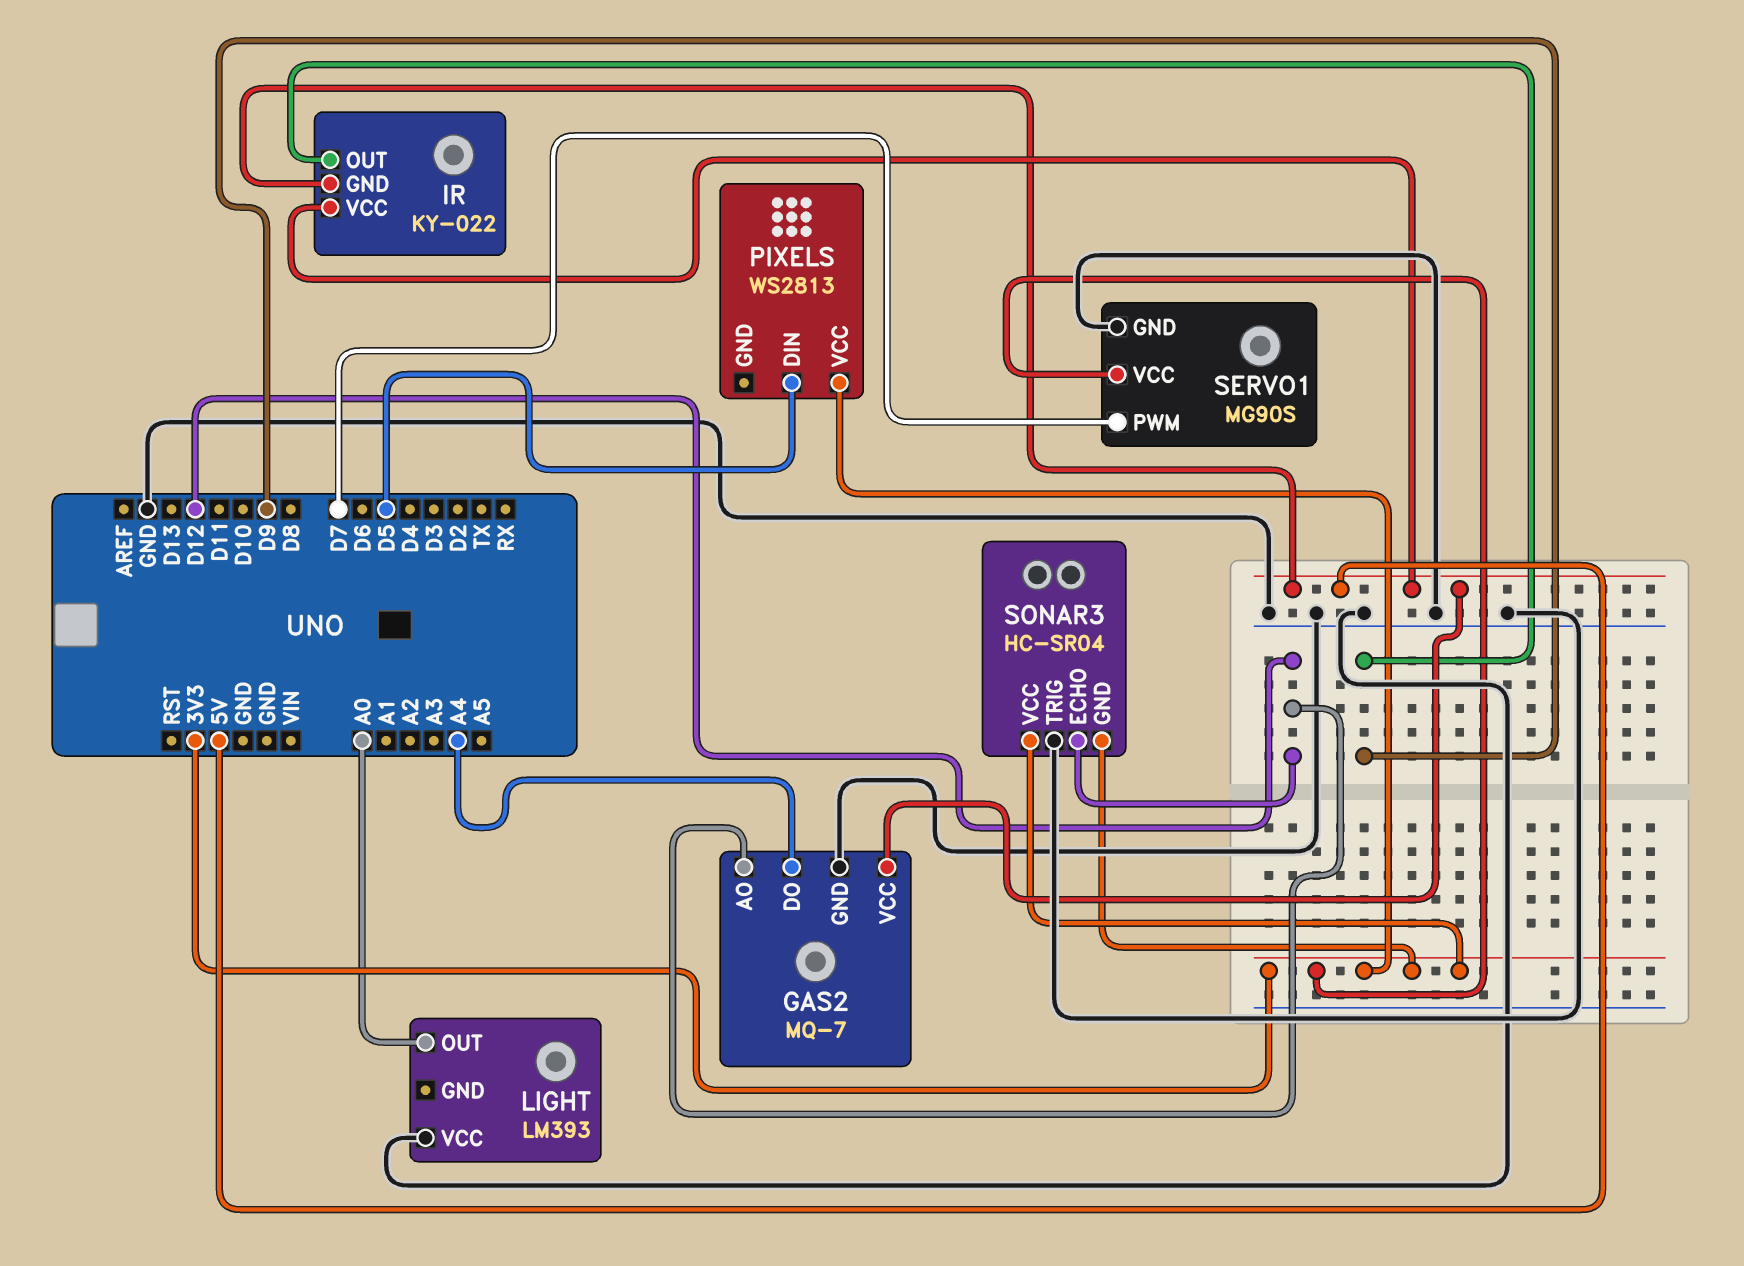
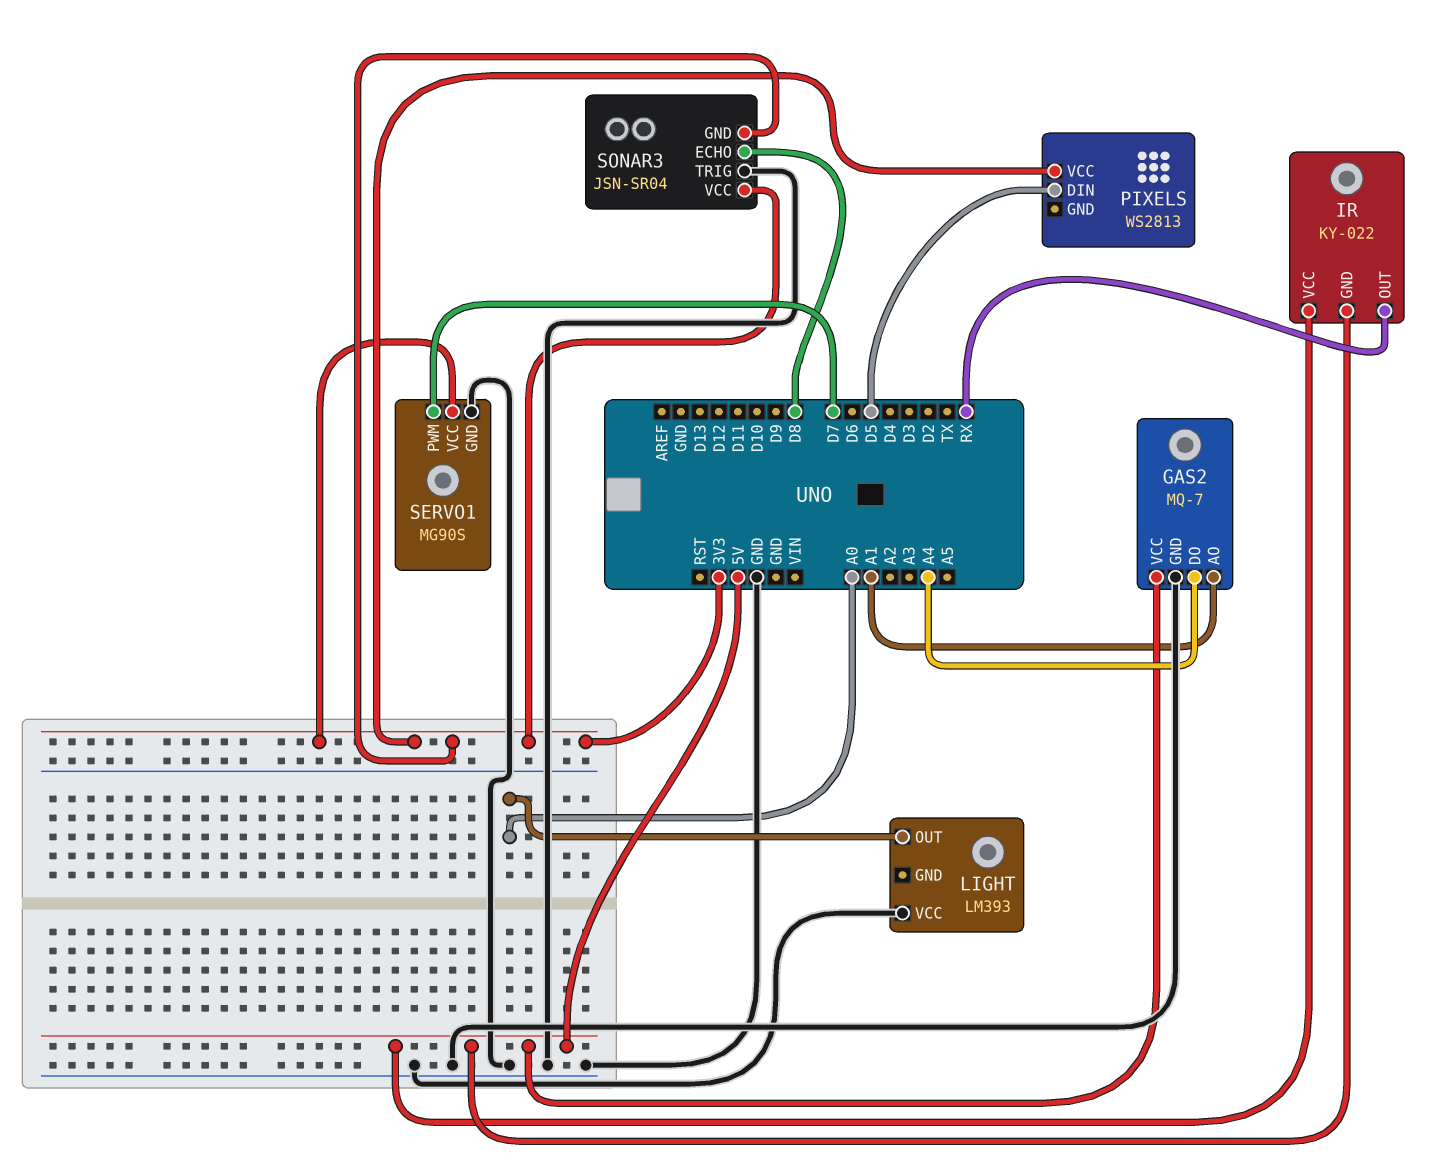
GAS2 pin AO: D12 -> A1
IR pin OUT: D9 -> RX
SONAR3: HC-SR04 -> JSN-SR04
SONAR3 pin ECHO: D12 -> D8

